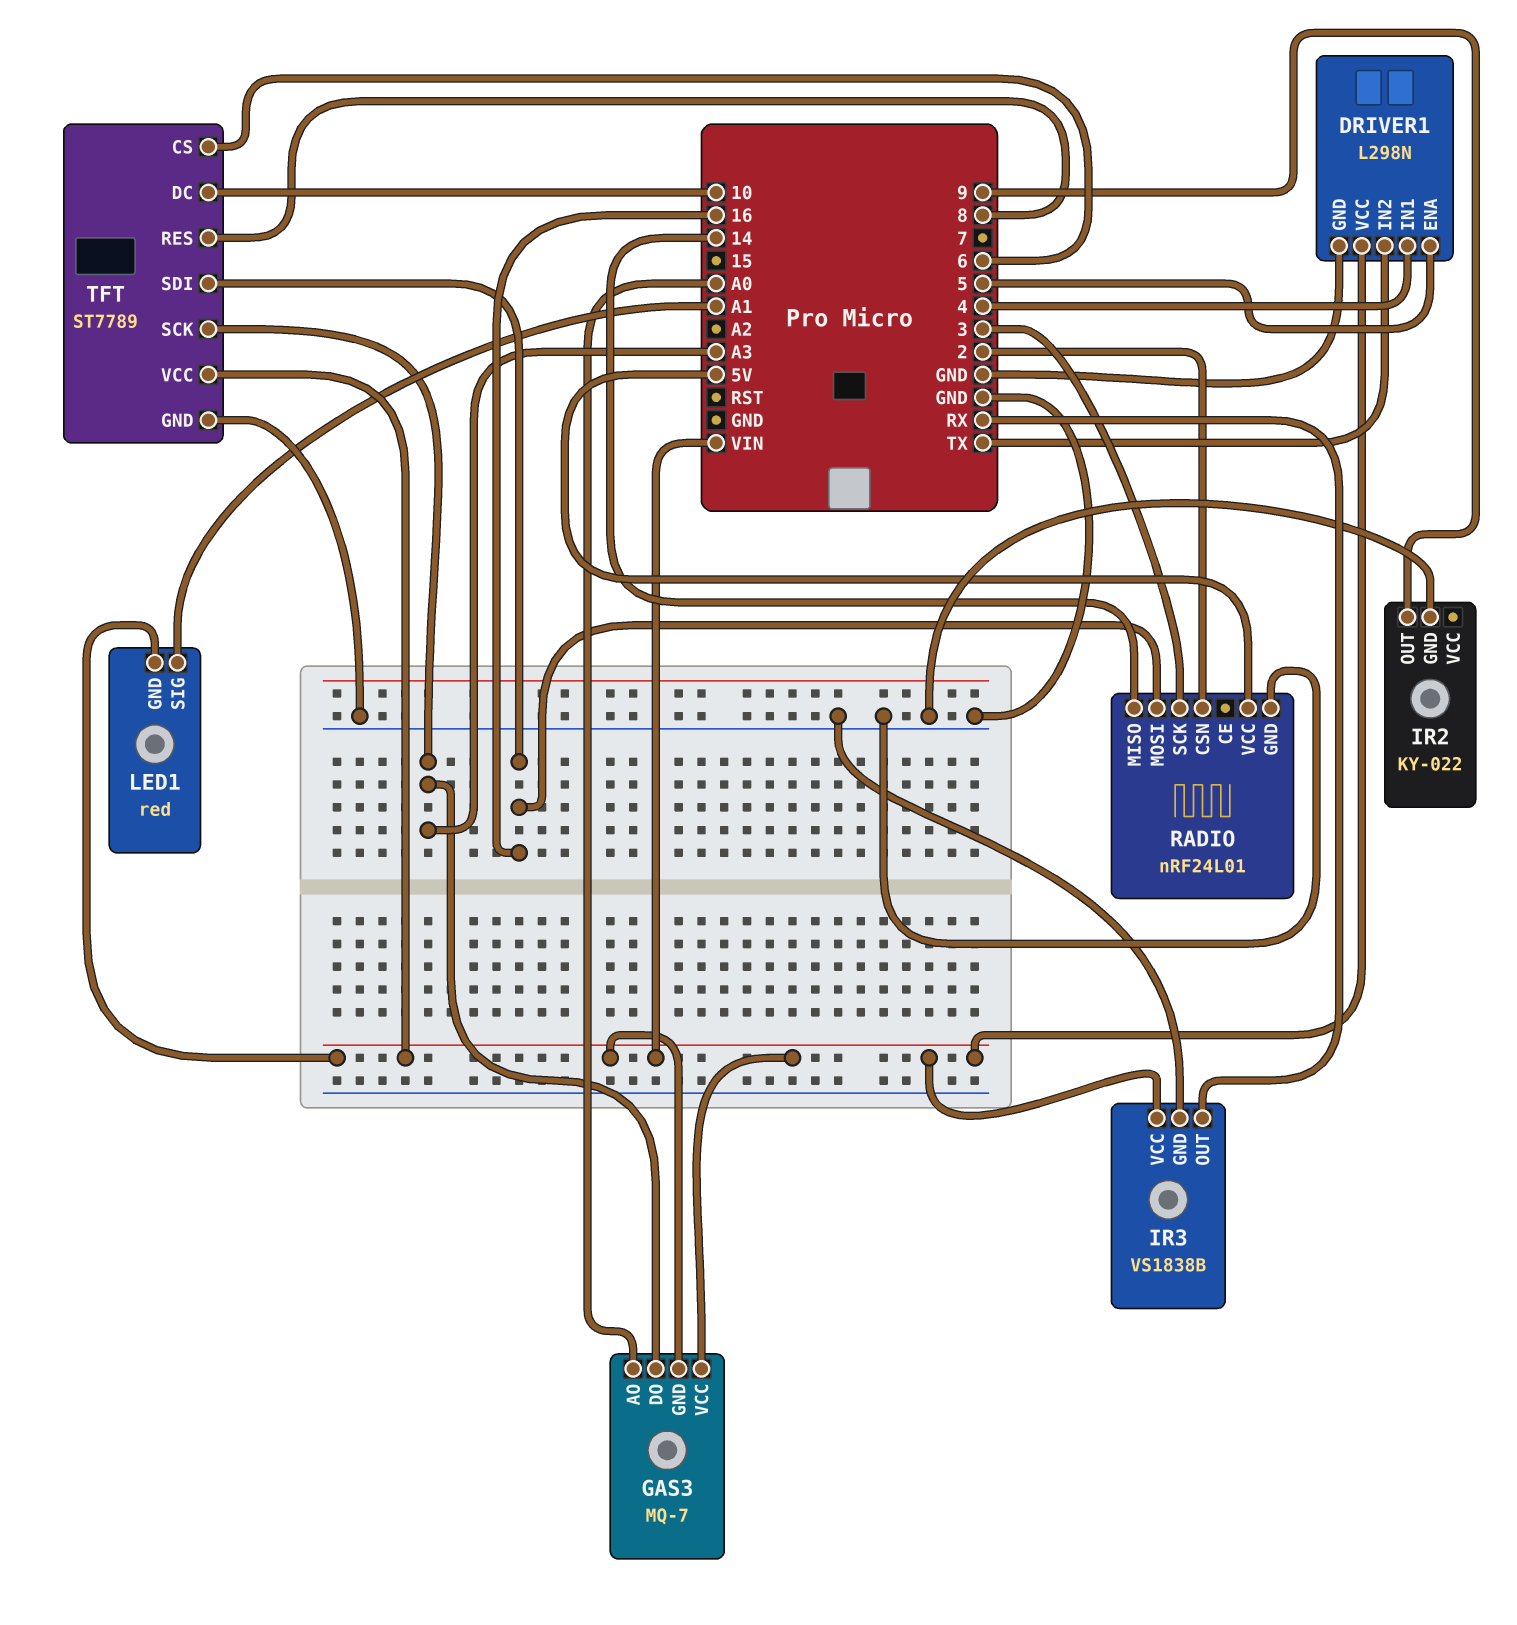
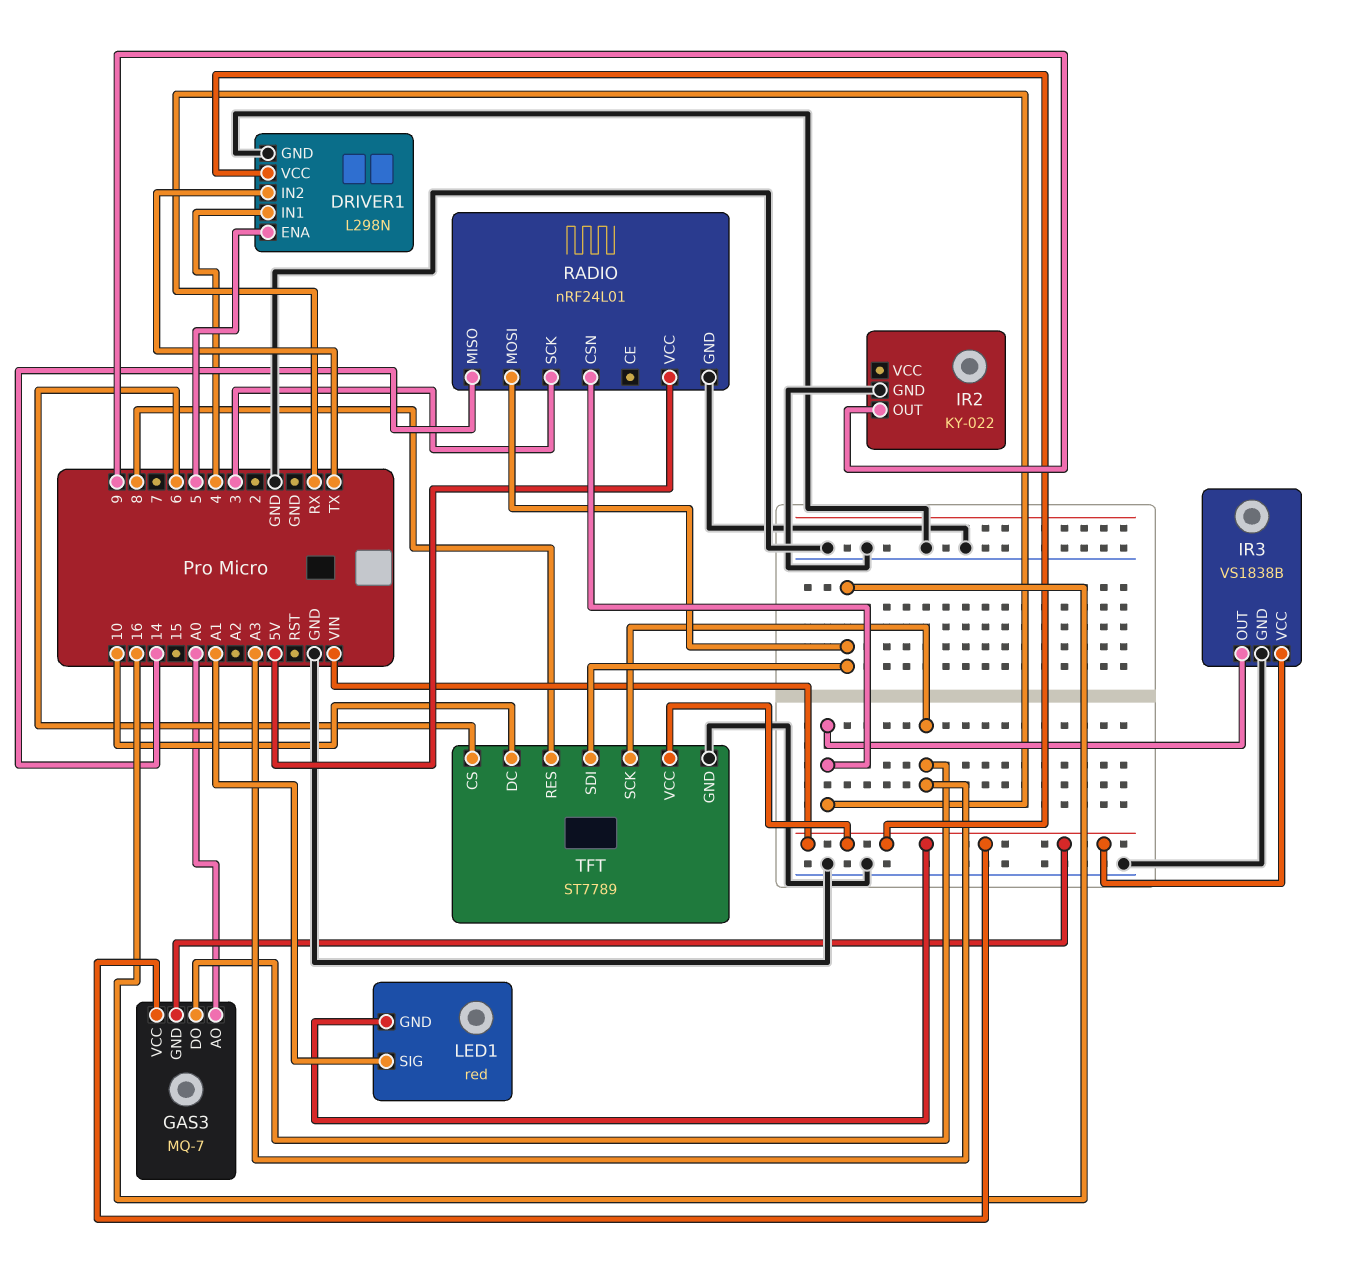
RADIO pin CSN: 2 -> RX

